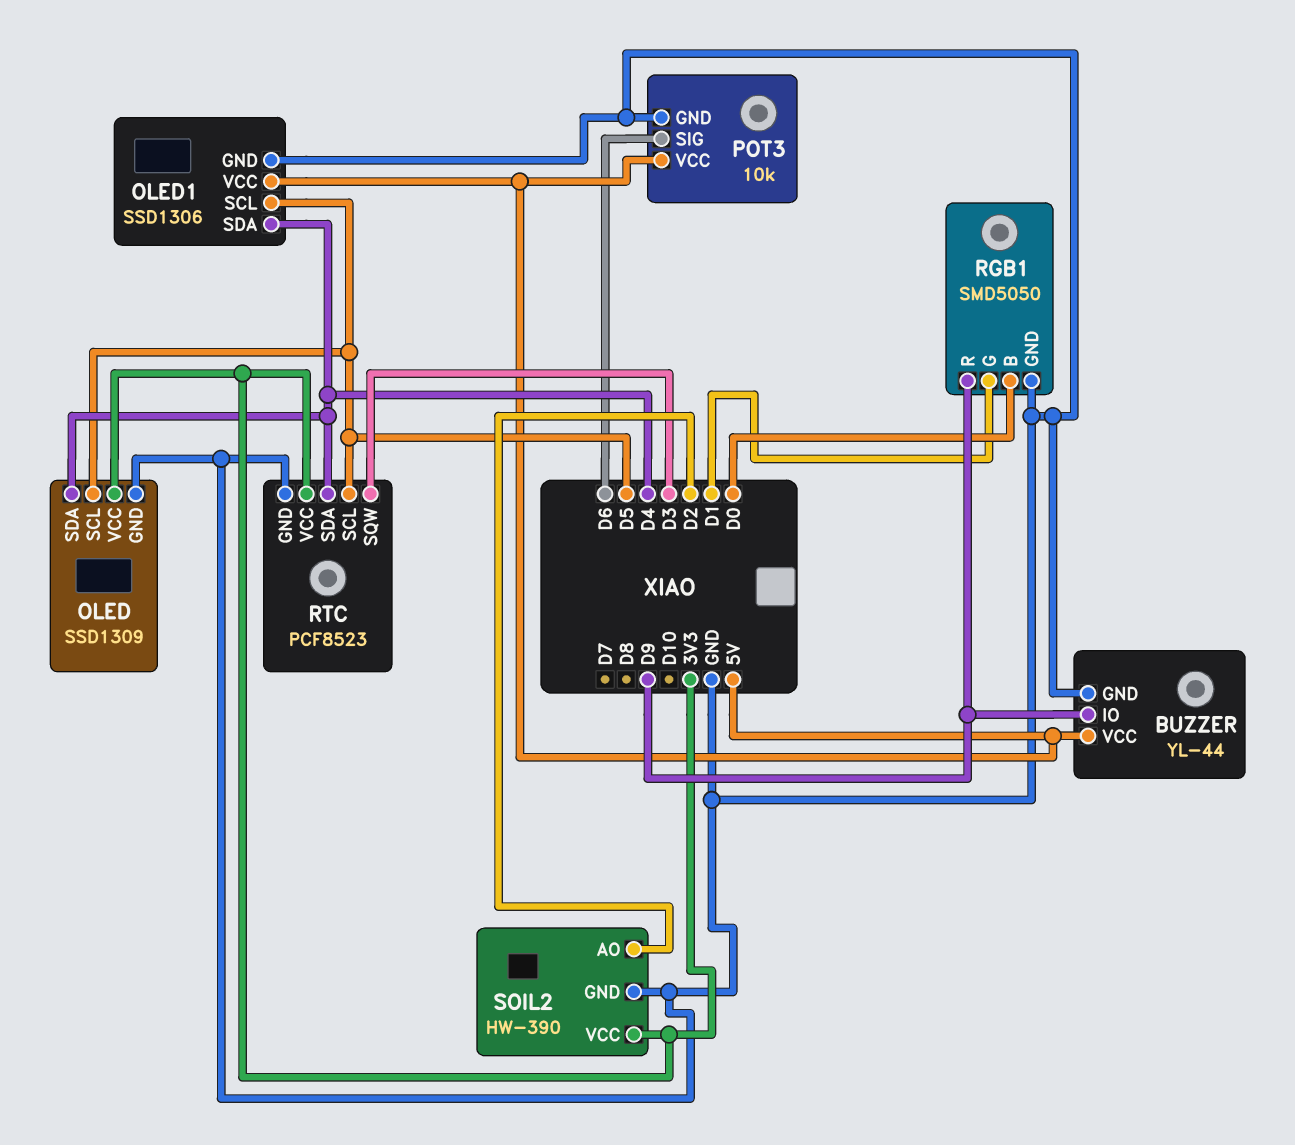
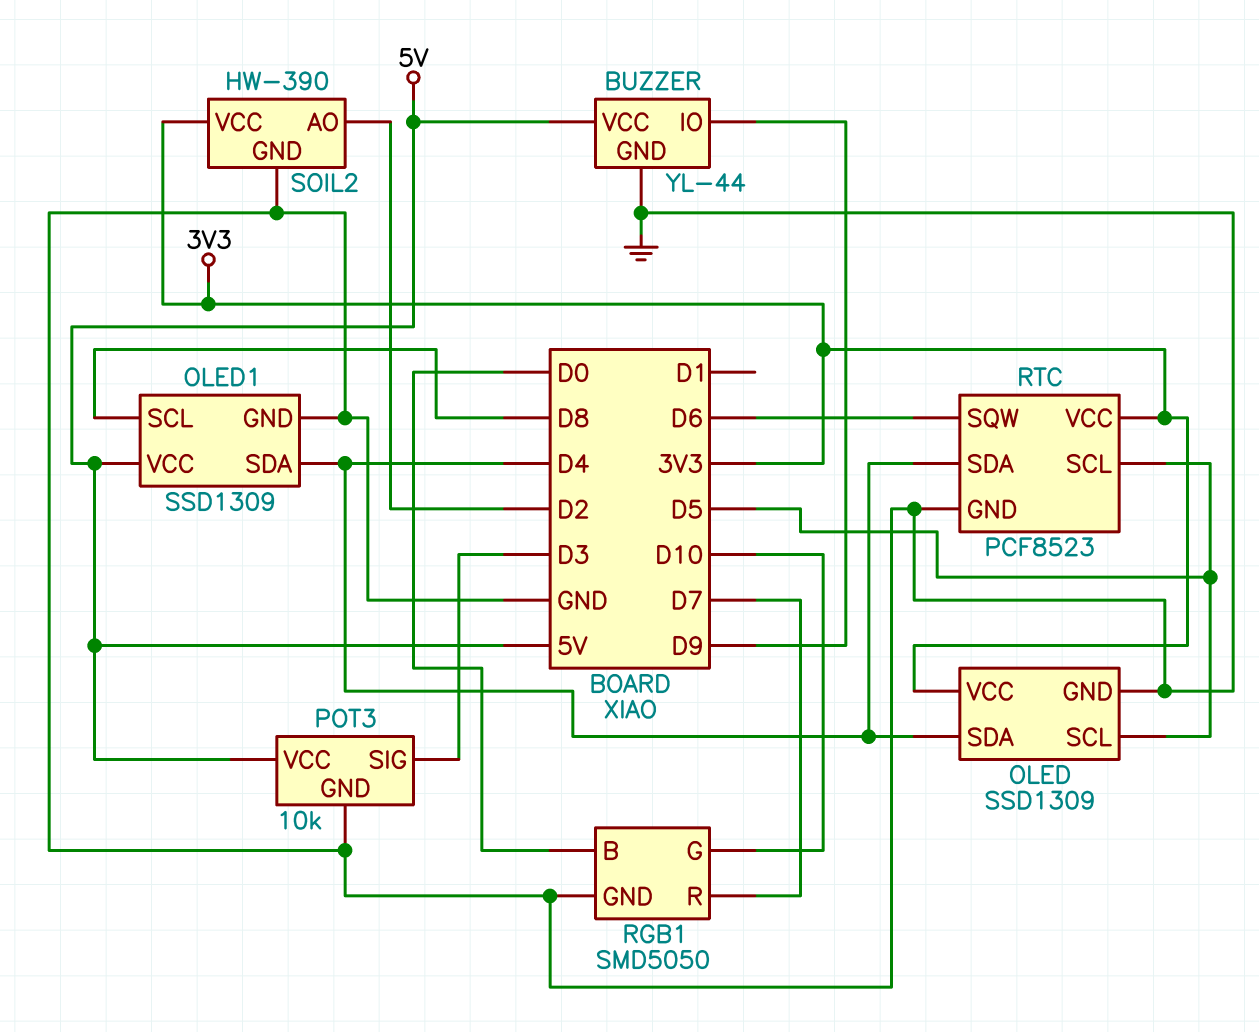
OLED1: SSD1306 -> SSD1309
OLED1 pin SCL: D5 -> D8
POT3 pin SIG: D6 -> D3
RGB1 pin G: D1 -> D10
RGB1 pin R: D9 -> D7
RTC pin SQW: D3 -> D6

